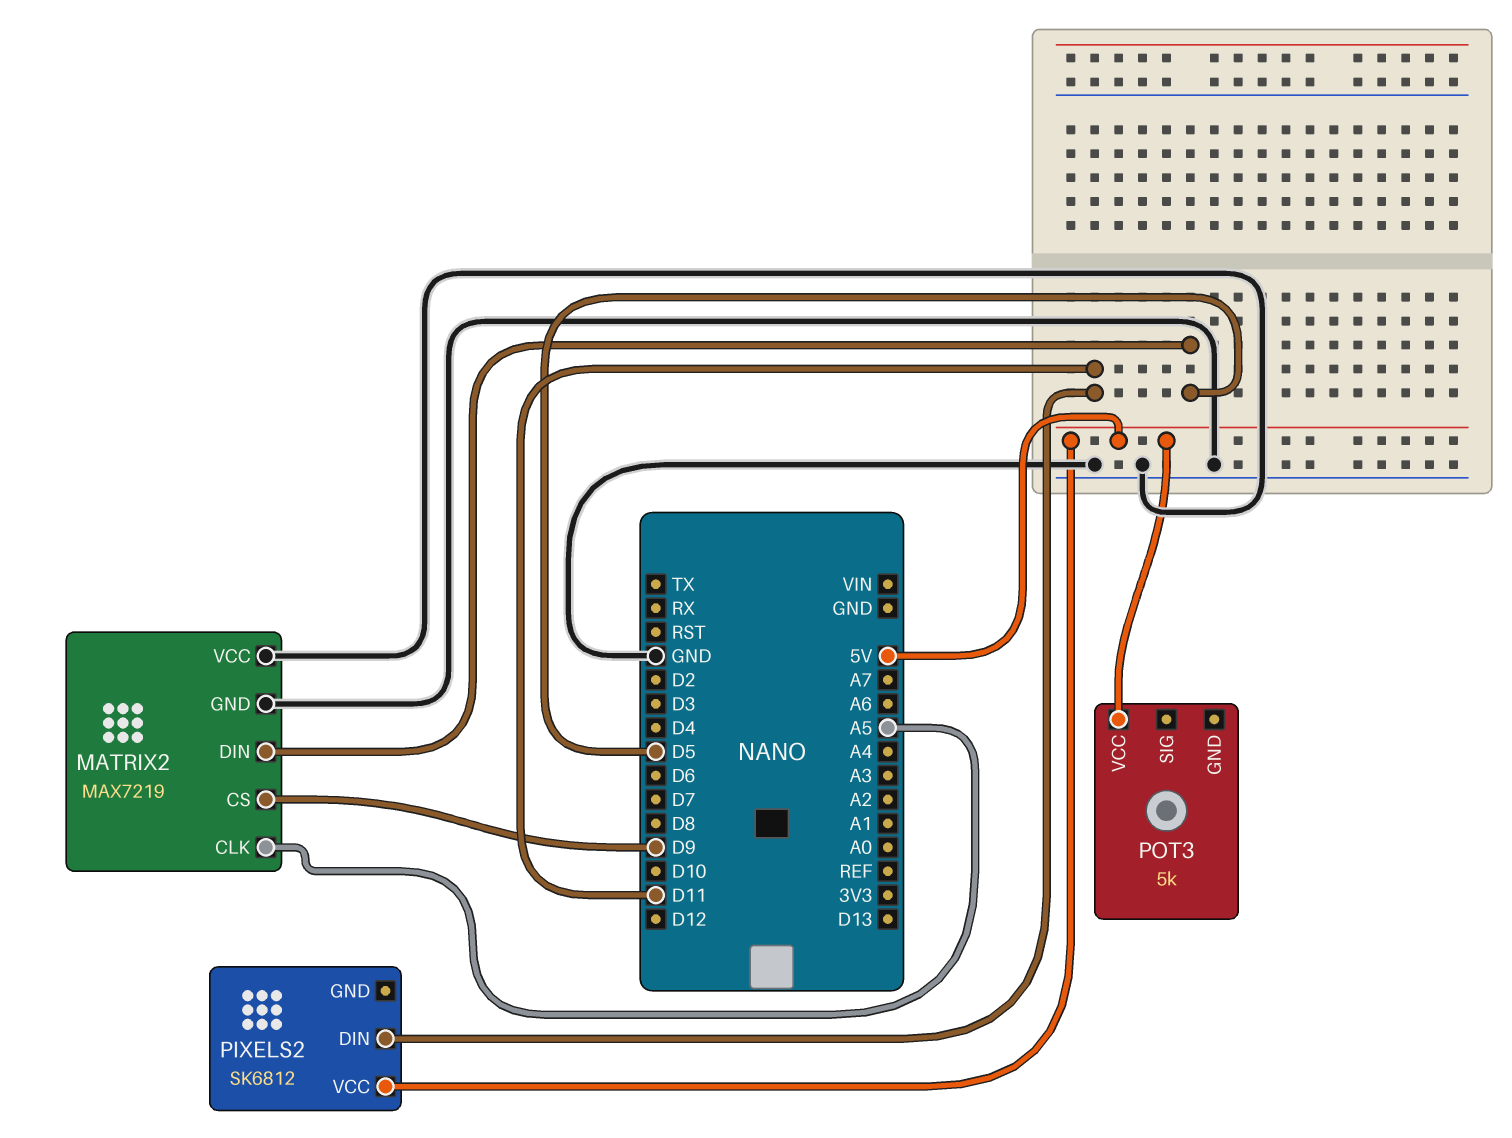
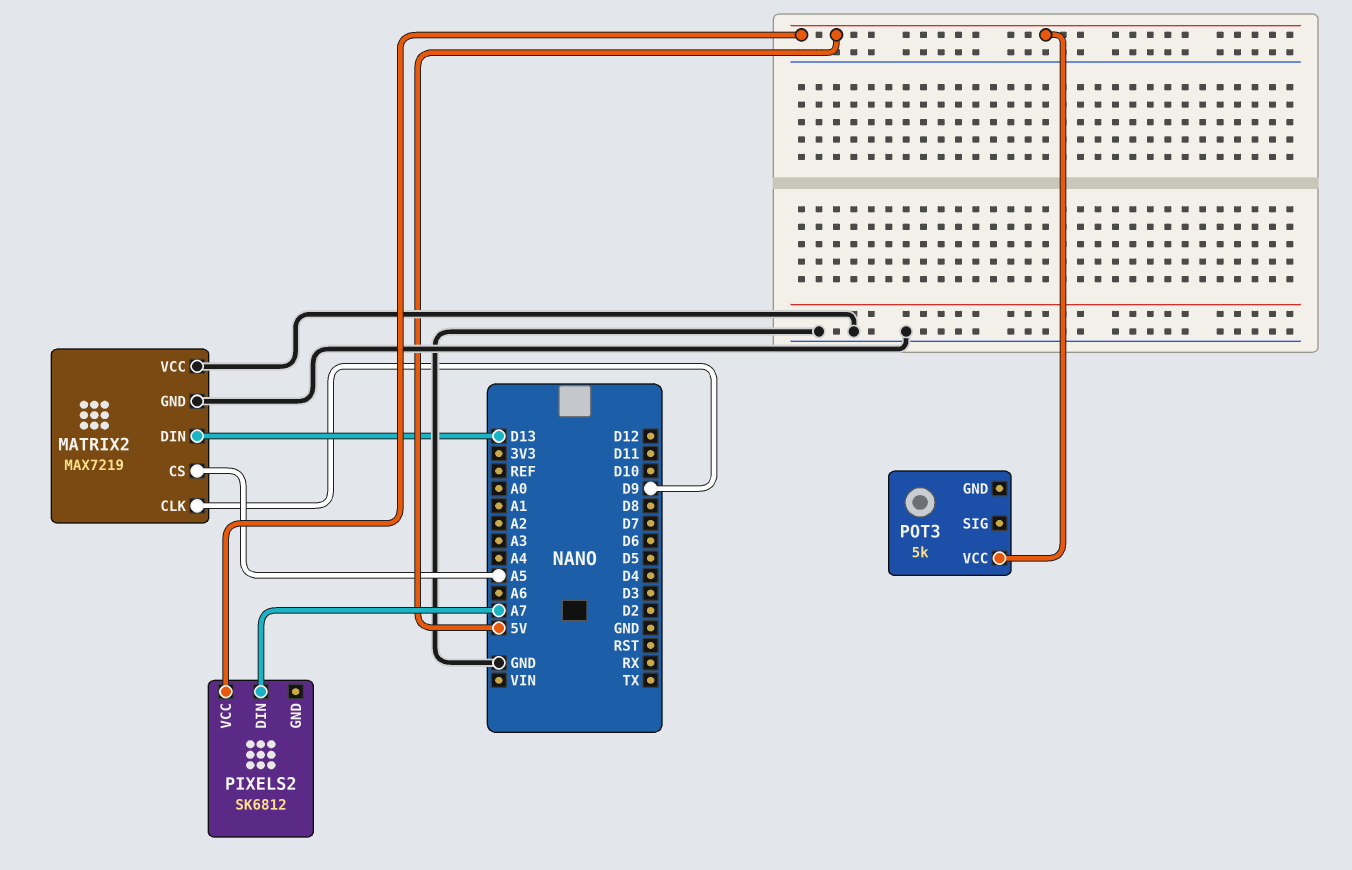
MATRIX2 pin CLK: A5 -> D9
MATRIX2 pin CS: D9 -> A5
MATRIX2 pin DIN: D5 -> D13
PIXELS2 pin DIN: D11 -> A7

